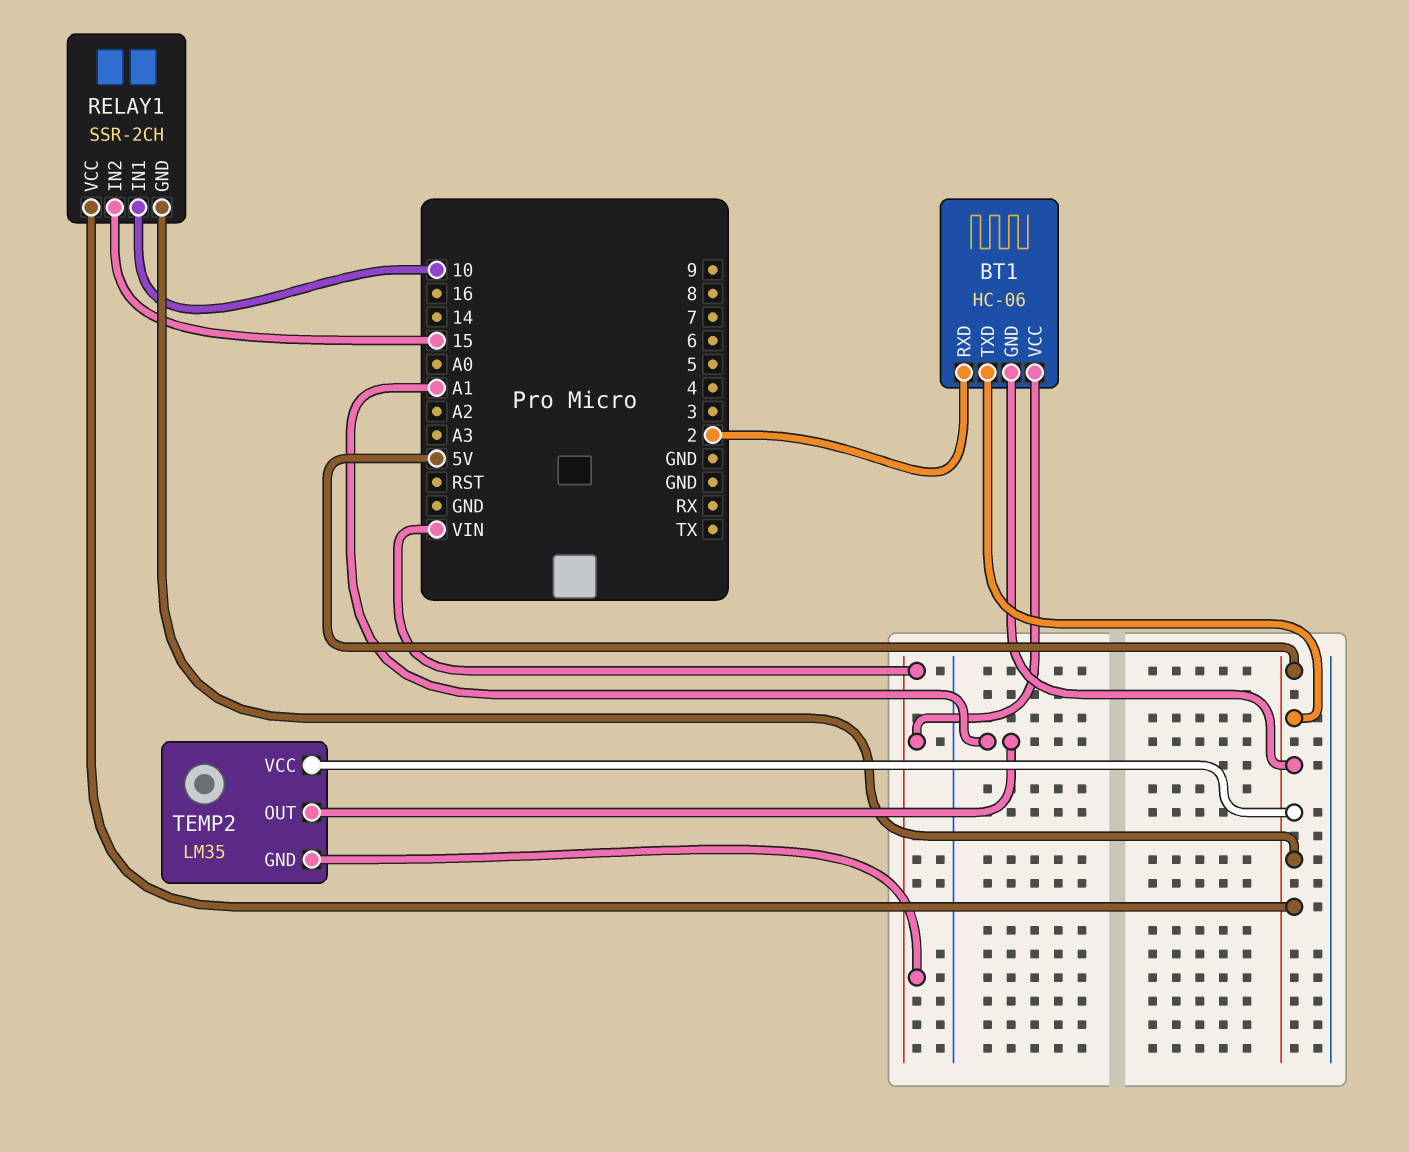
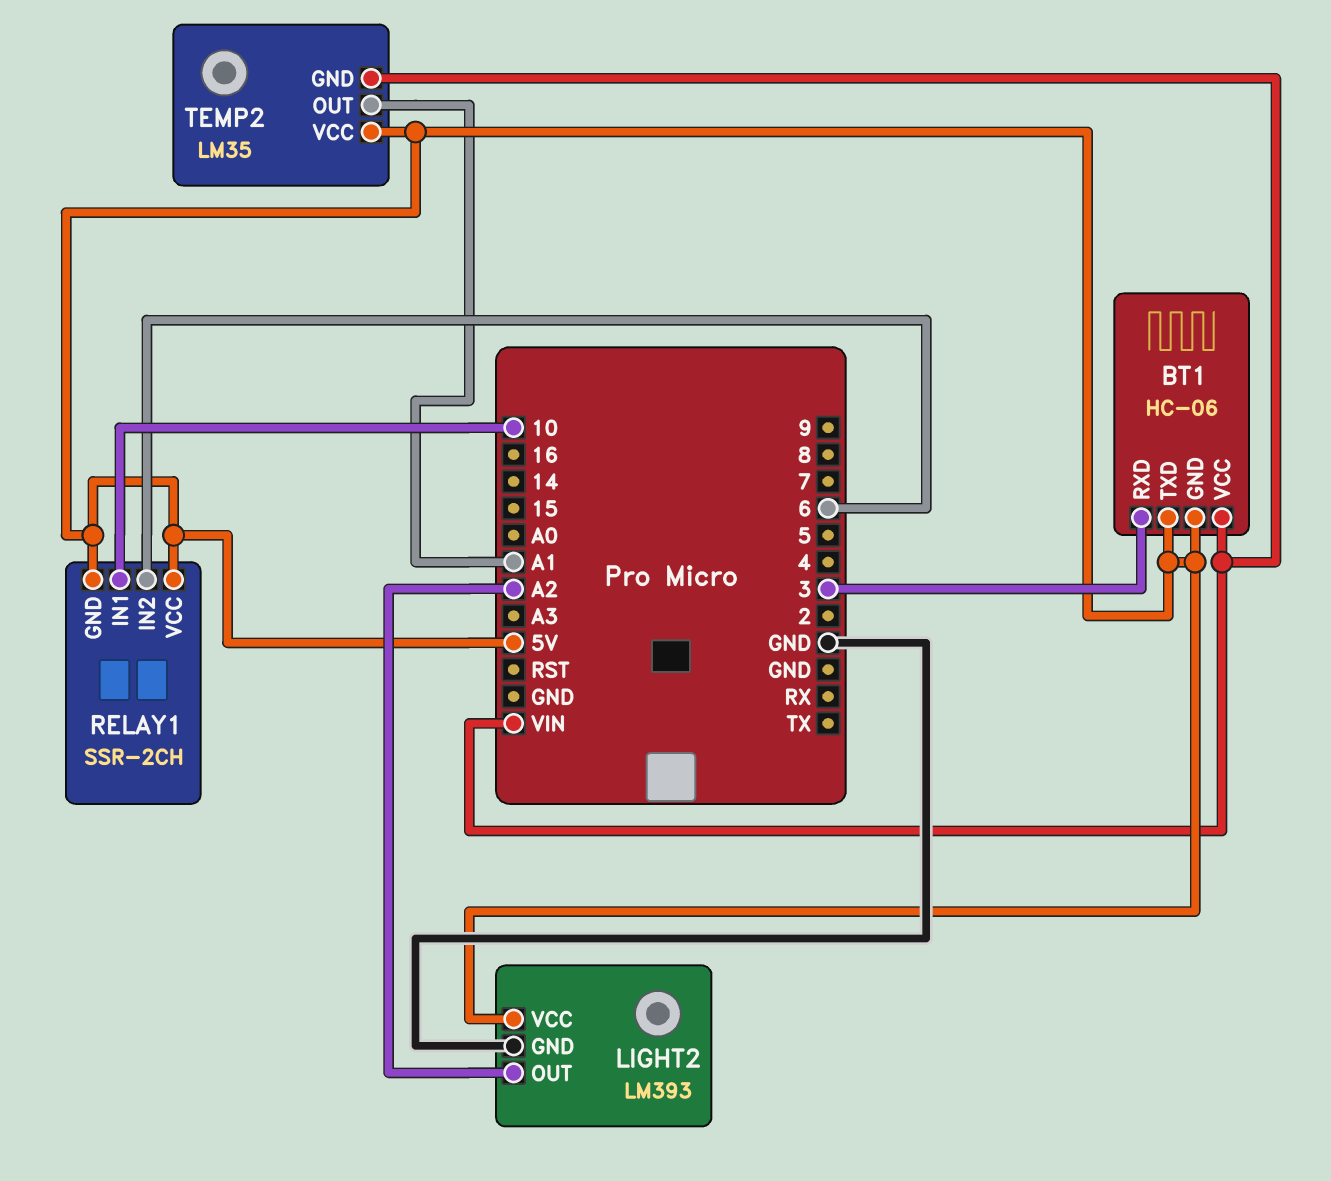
BT1 pin RXD: 2 -> 3
LIGHT2: none -> LM393
LIGHT2 pin GND: none -> GND
LIGHT2 pin OUT: none -> A2
LIGHT2 pin VCC: none -> 5V
RELAY1 pin IN2: 15 -> 6

